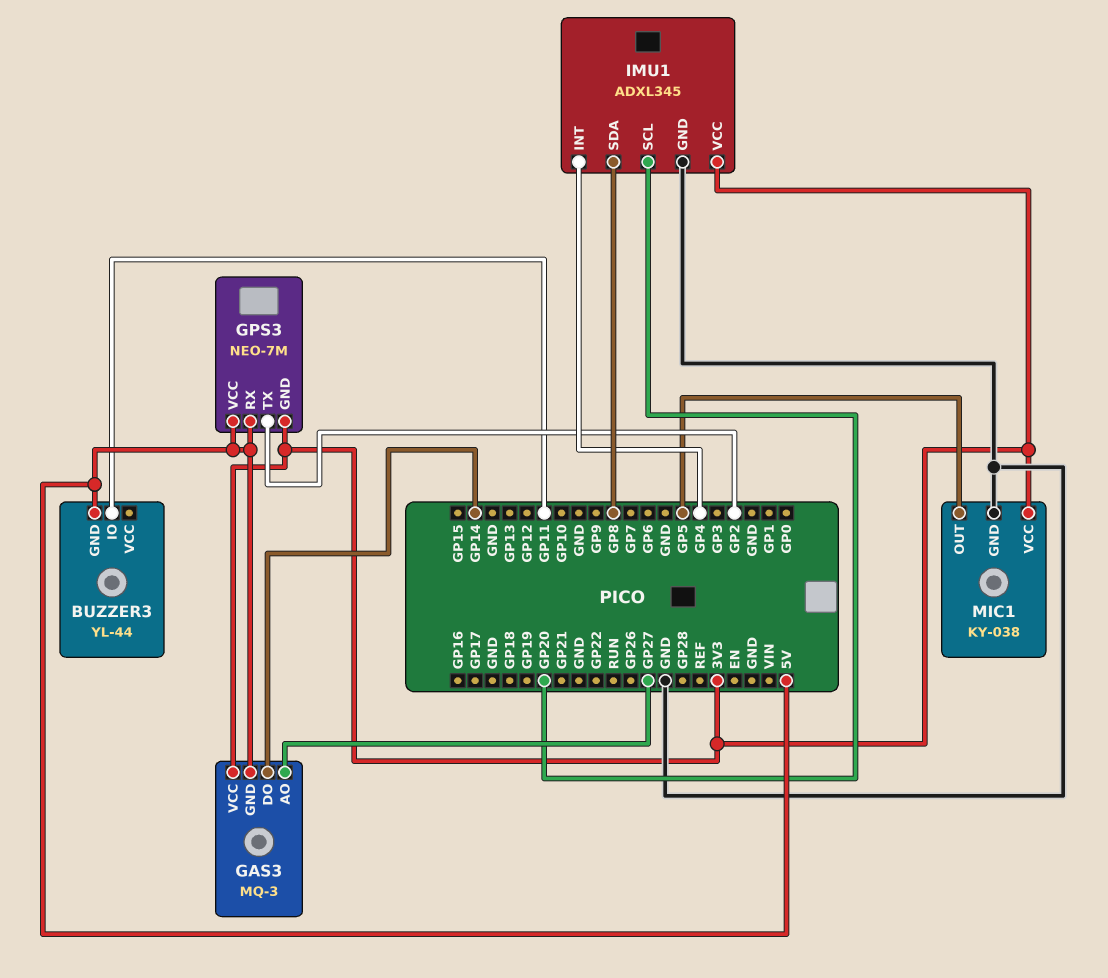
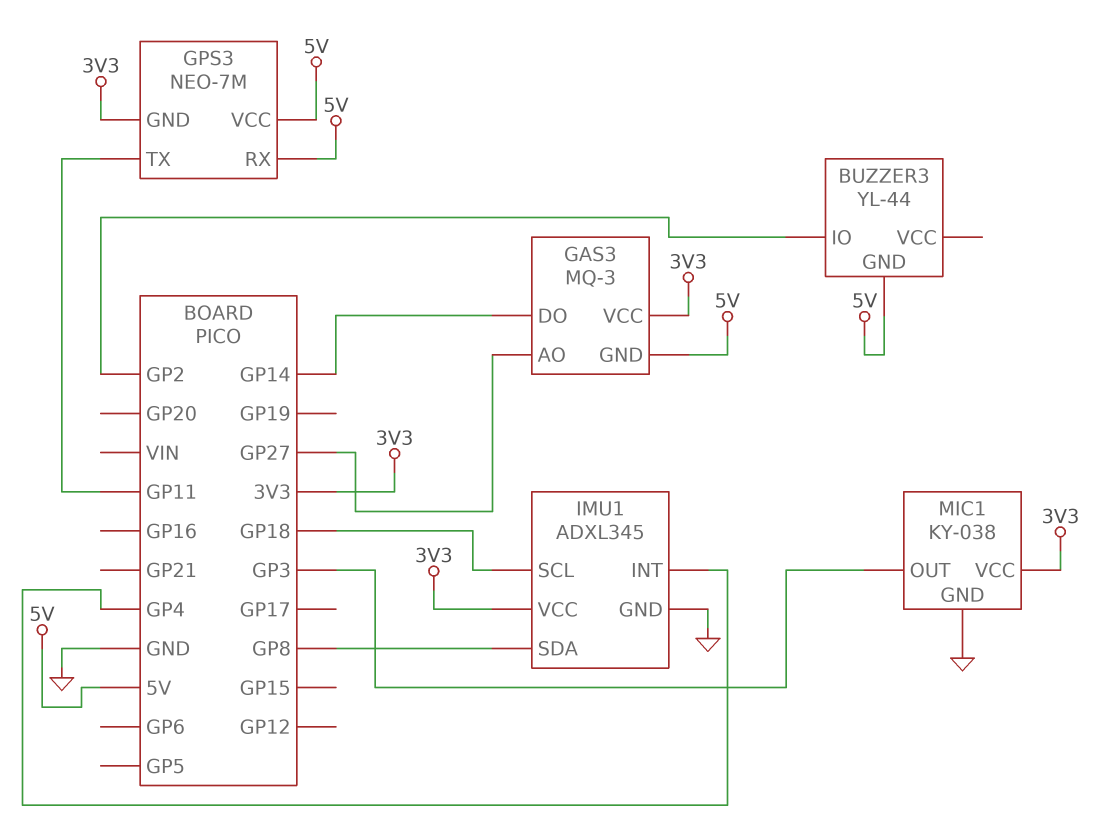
BUZZER3 pin IO: GP11 -> GP2
GPS3 pin TX: GP2 -> GP11
IMU1 pin SCL: GP20 -> GP18
MIC1 pin OUT: GP5 -> GP3

